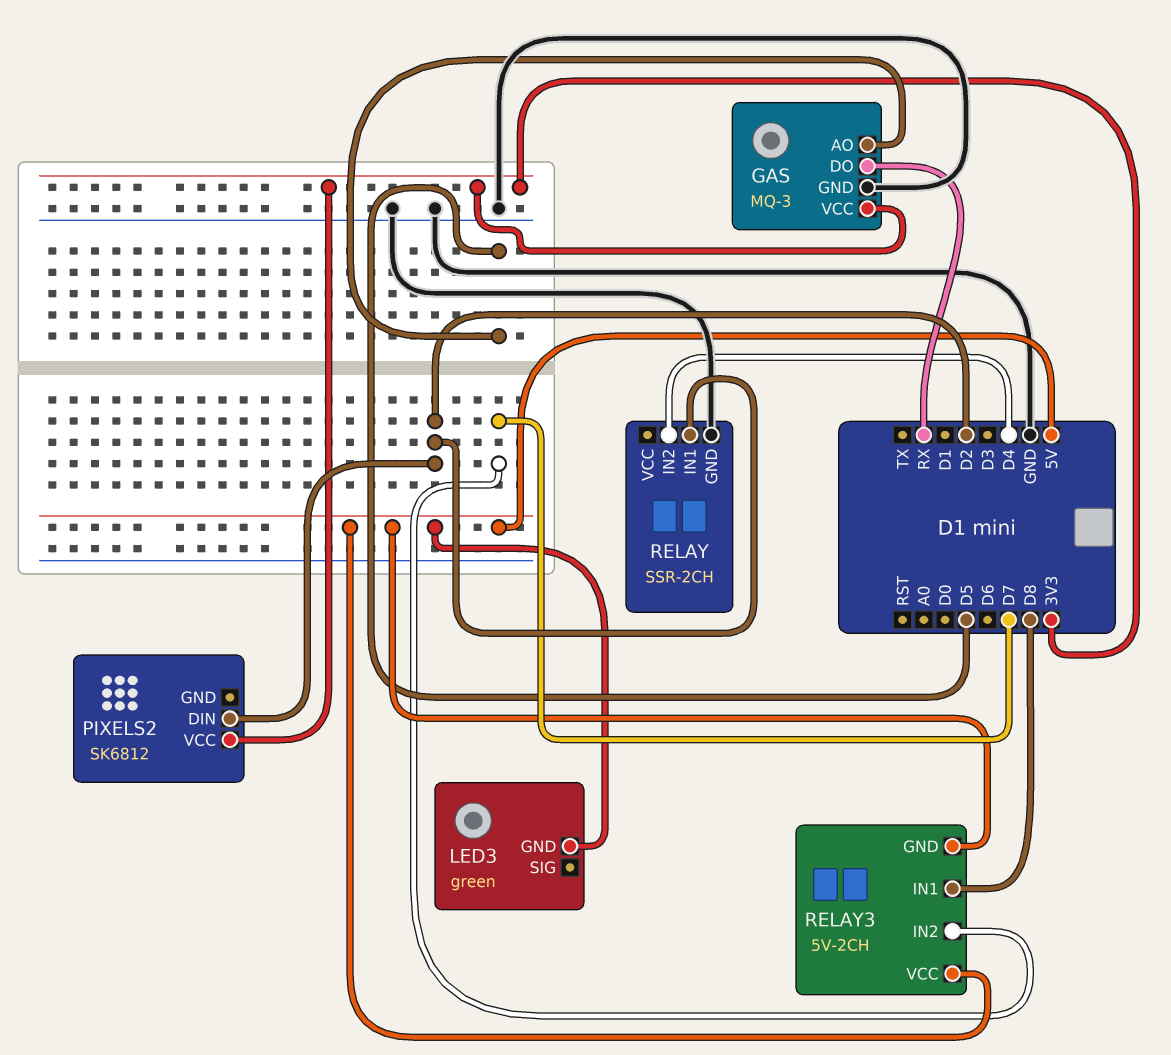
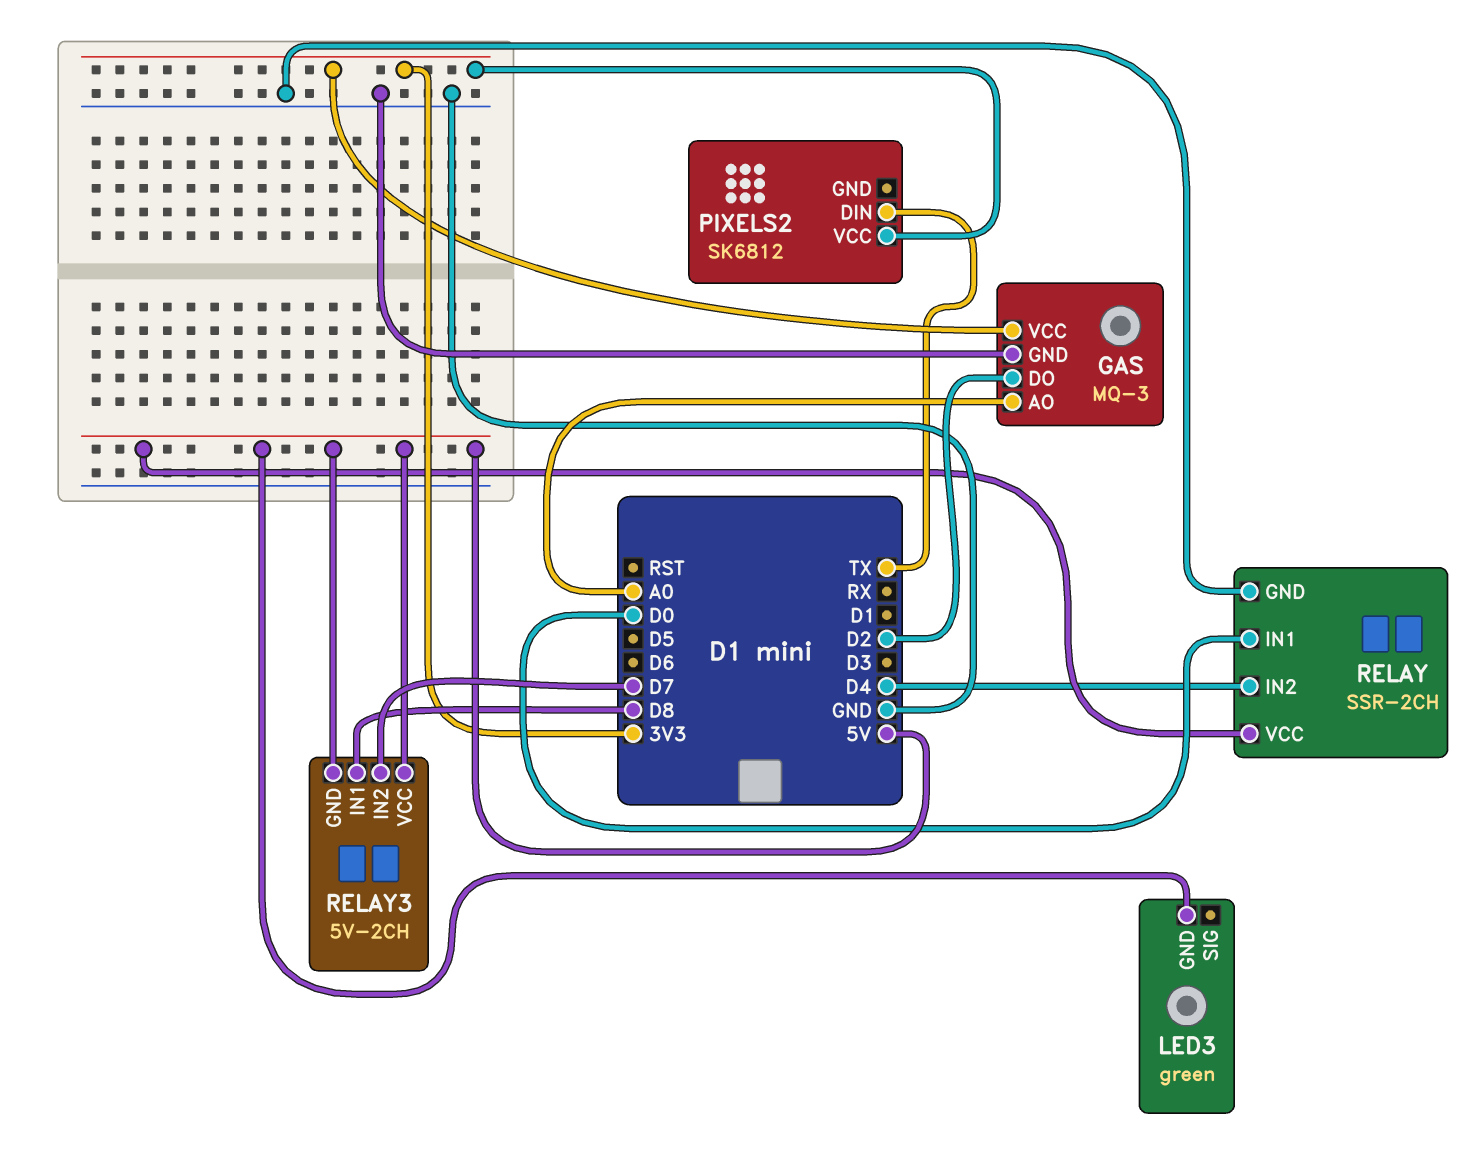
GAS pin AO: D5 -> A0
GAS pin DO: RX -> D2
PIXELS2 pin DIN: D2 -> TX
RELAY pin IN1: D2 -> D0
RELAY pin VCC: none -> 5V

